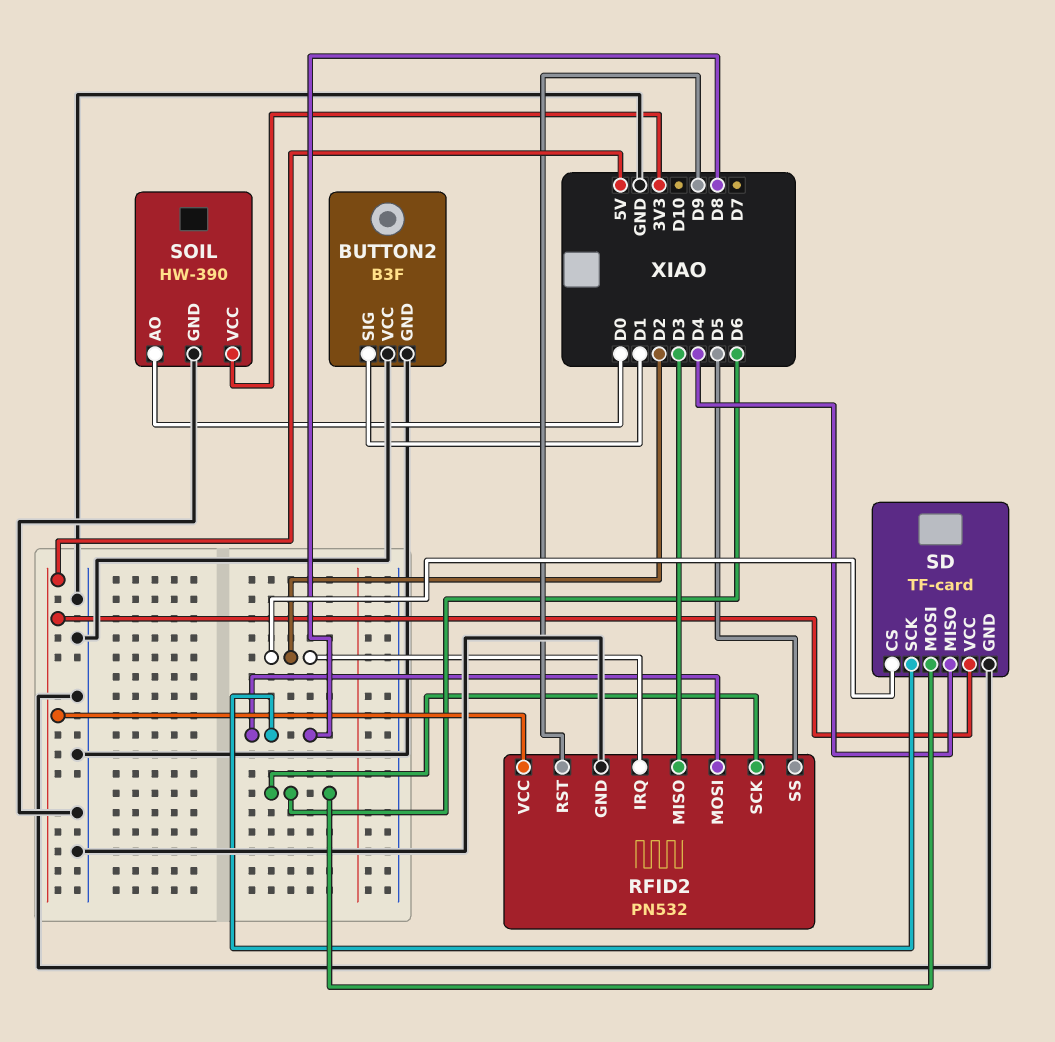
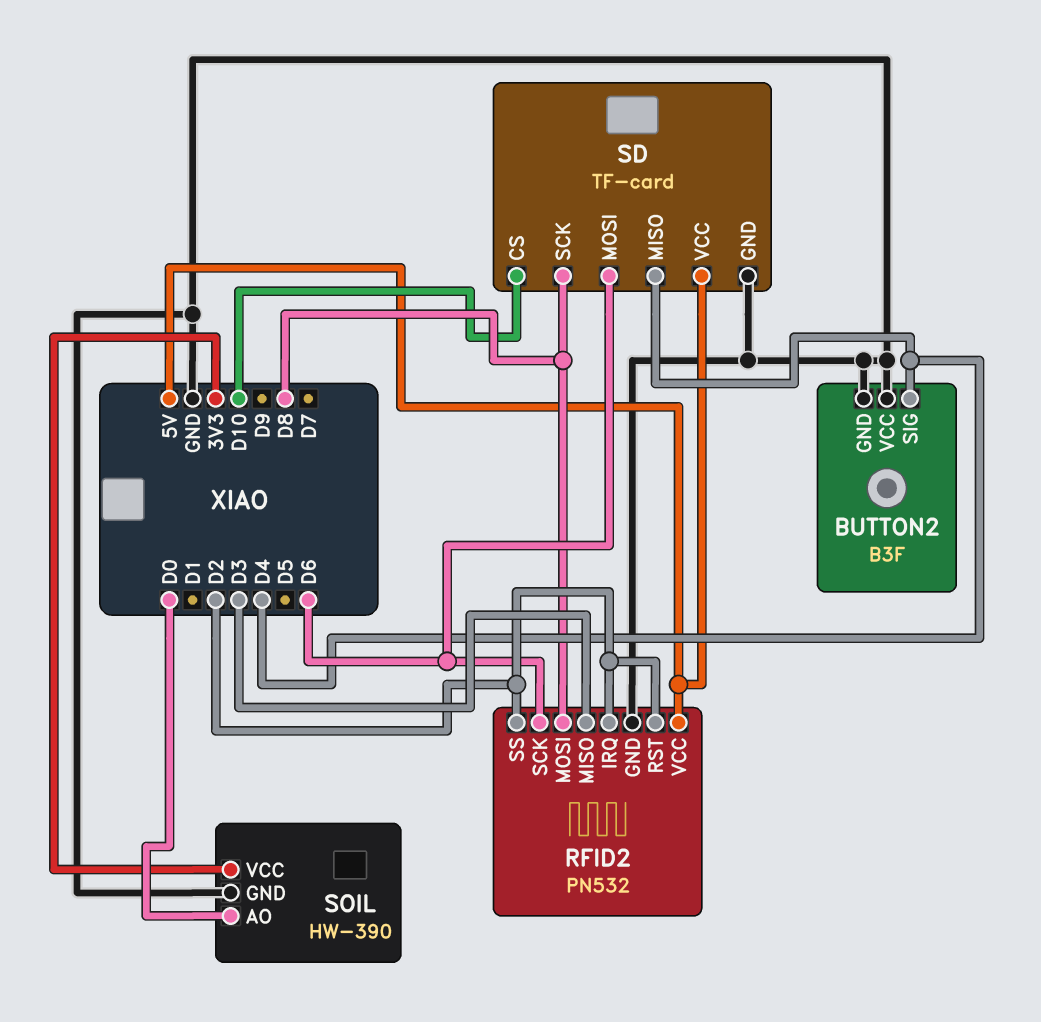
BUTTON2 pin SIG: D1 -> D4
RFID2 pin RST: D9 -> D2
RFID2 pin SS: D5 -> D2
SD pin CS: D2 -> D10

